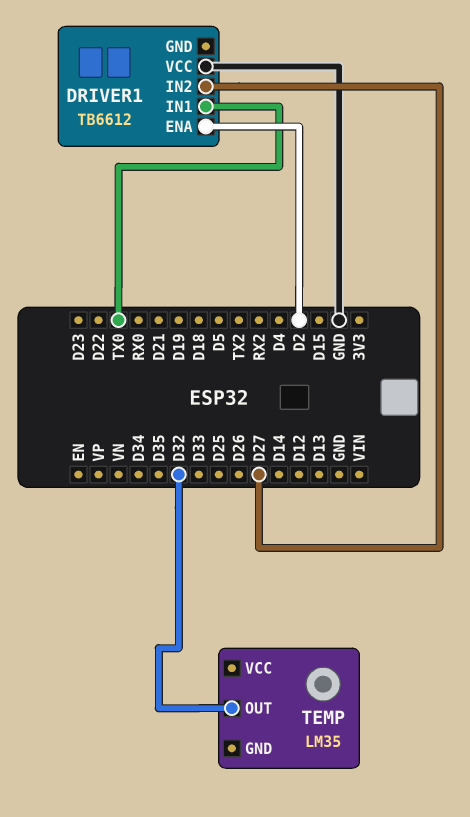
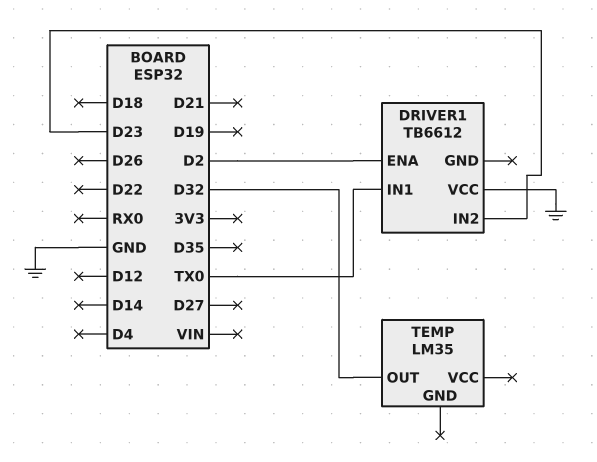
DRIVER1 pin IN2: D27 -> D23

